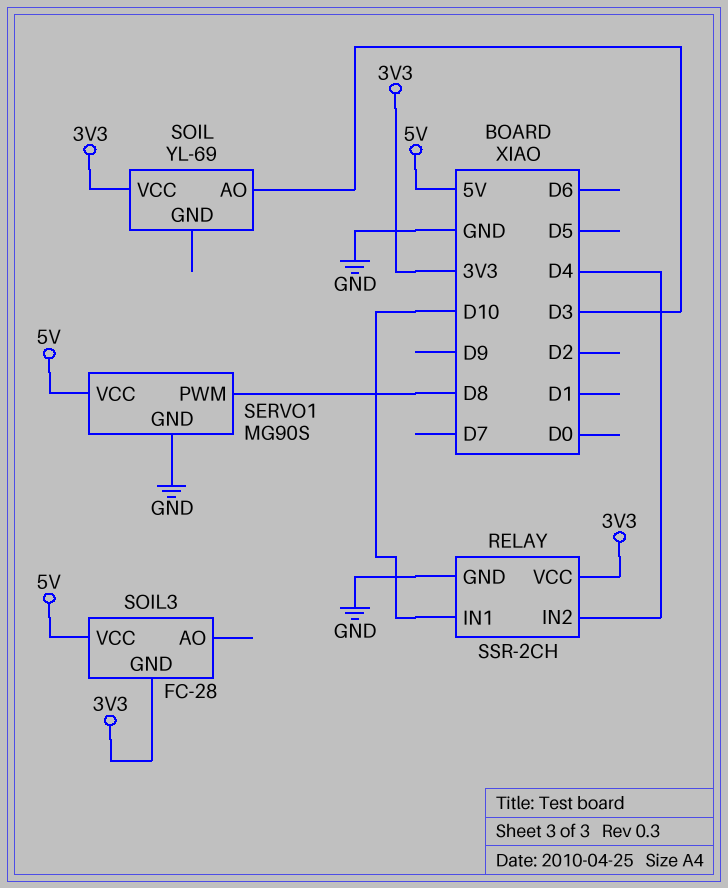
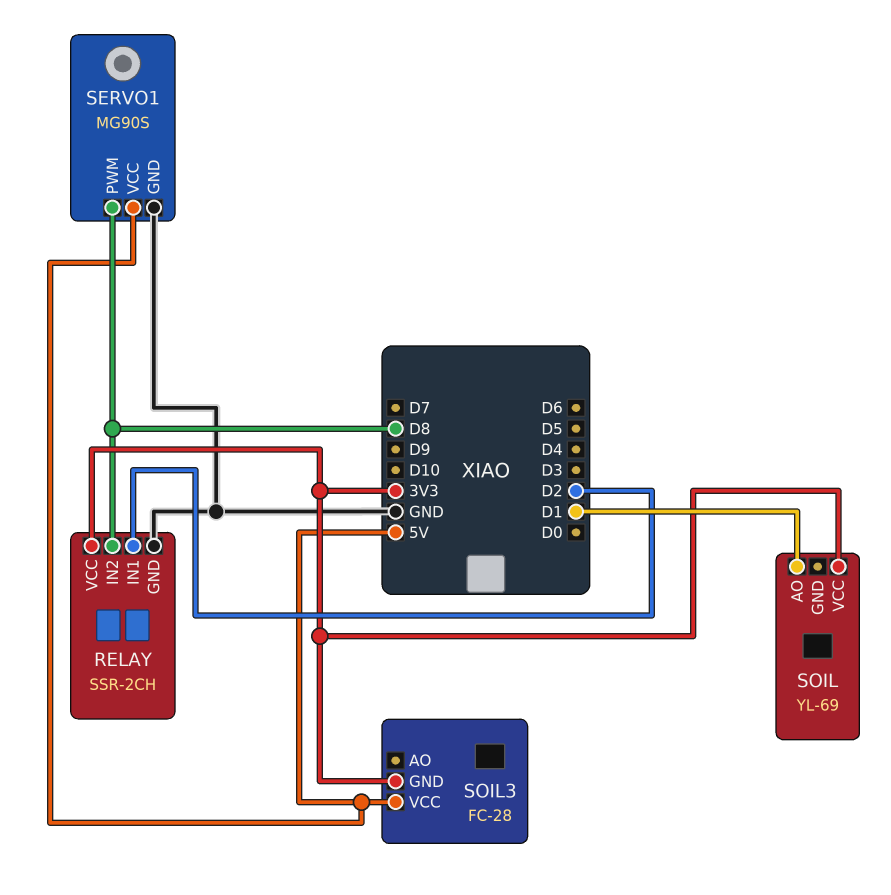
RELAY pin IN1: D10 -> D2
RELAY pin IN2: D4 -> D8
SOIL pin AO: D3 -> D1

